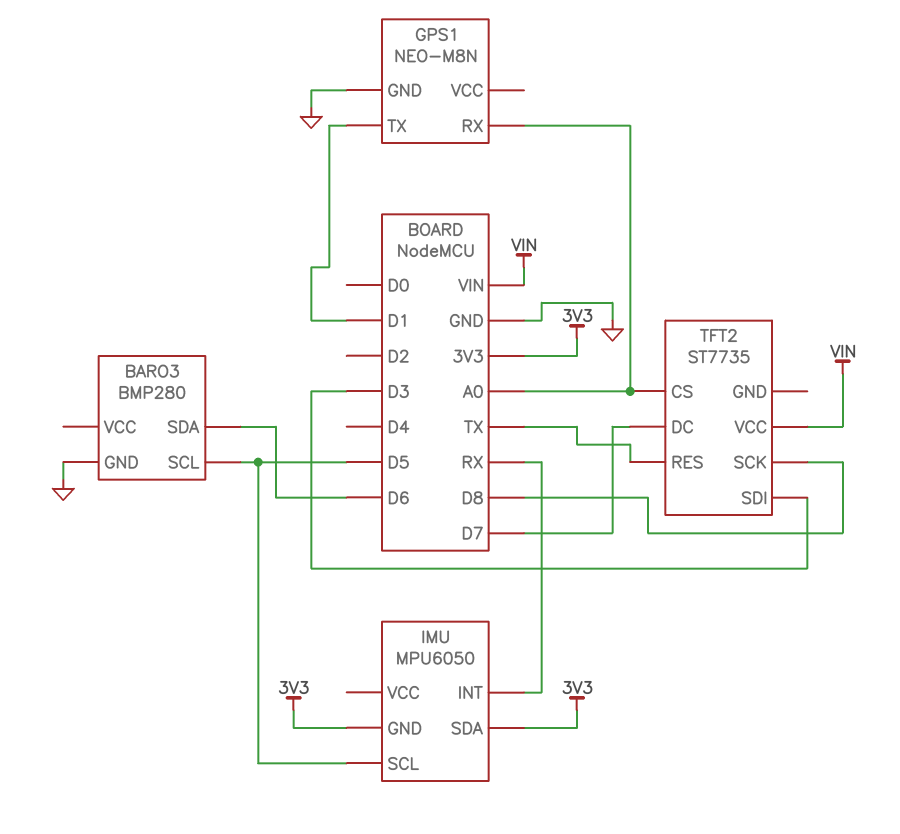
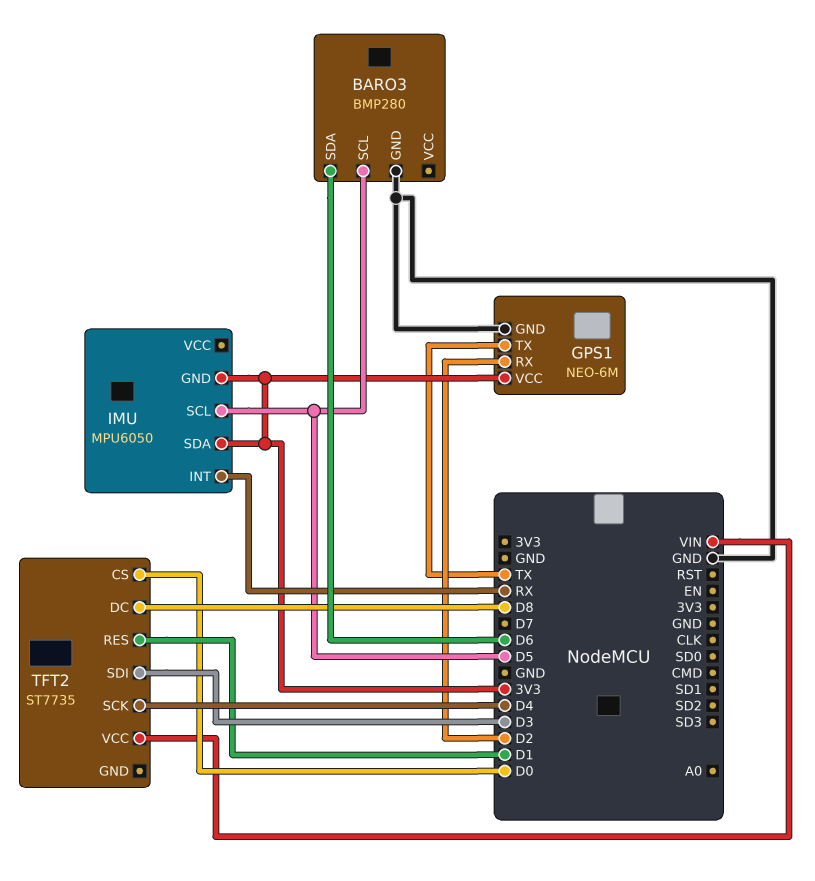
GPS1: NEO-M8N -> NEO-6M
GPS1 pin RX: A0 -> D2
GPS1 pin TX: D1 -> TX
GPS1 pin VCC: none -> 3V3
TFT2 pin CS: A0 -> D0
TFT2 pin DC: D7 -> D8
TFT2 pin RES: TX -> D1
TFT2 pin SCK: D8 -> D4

